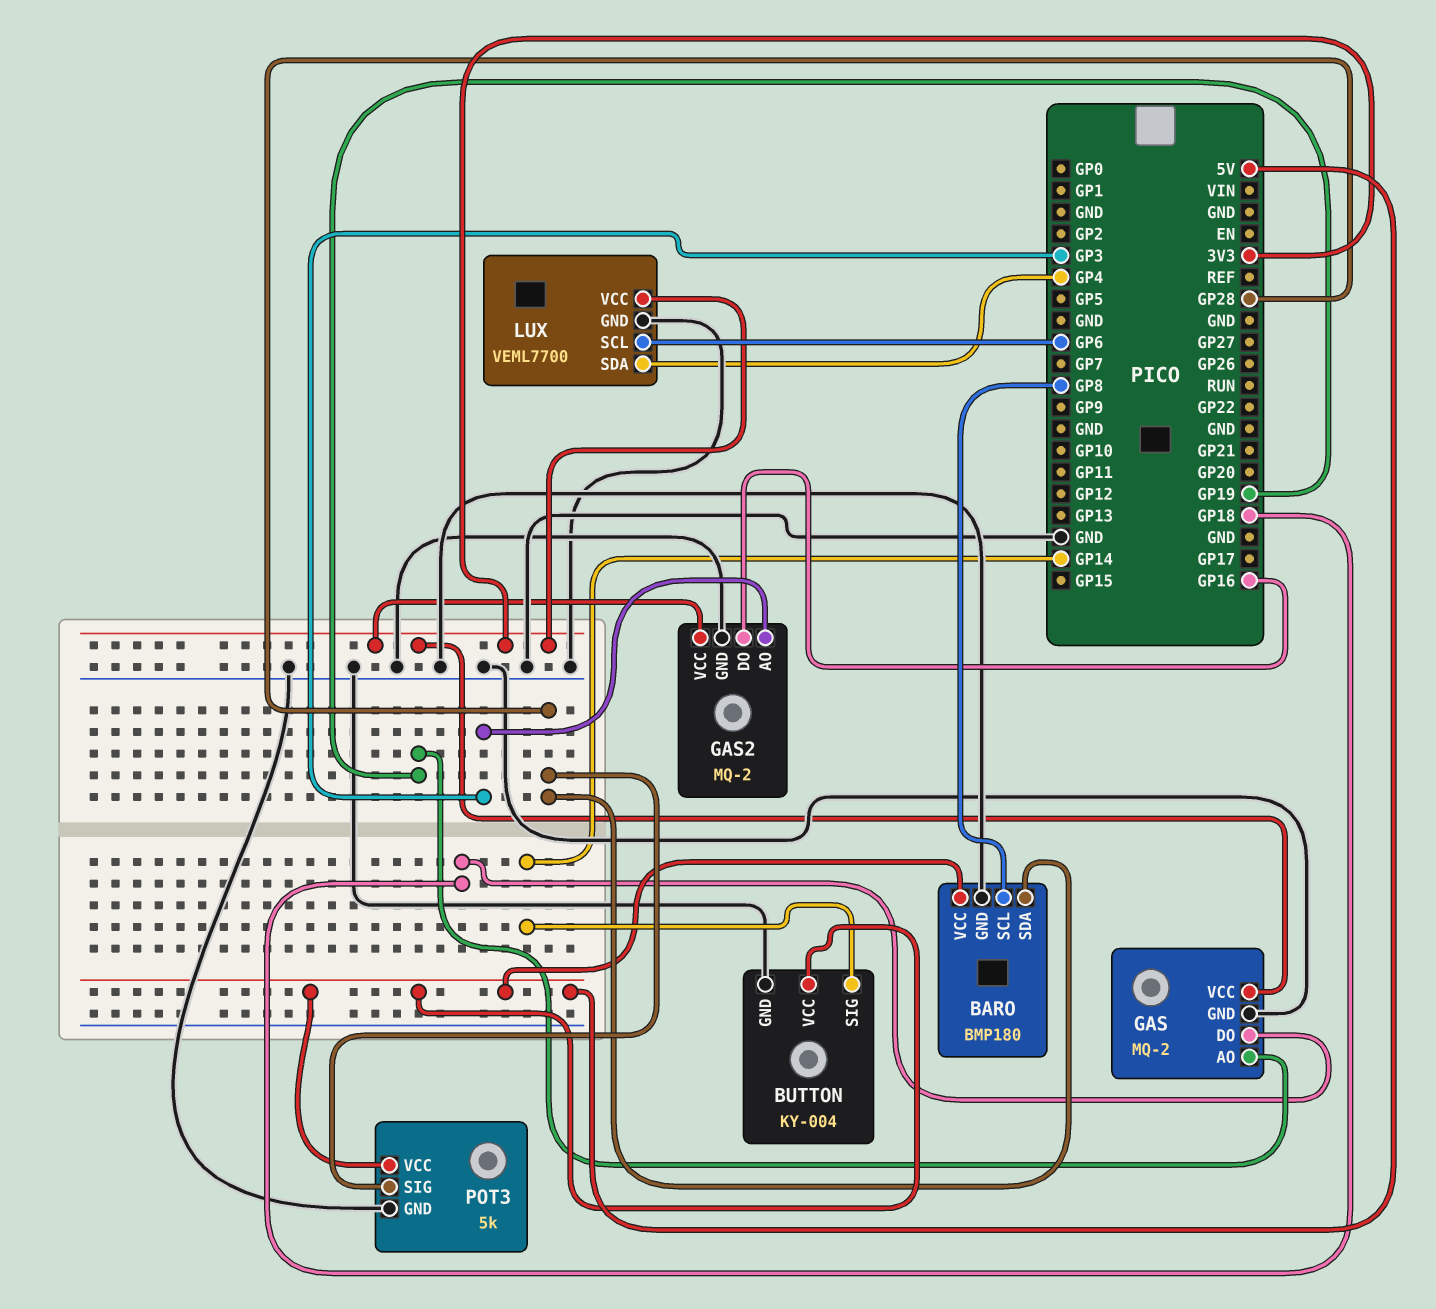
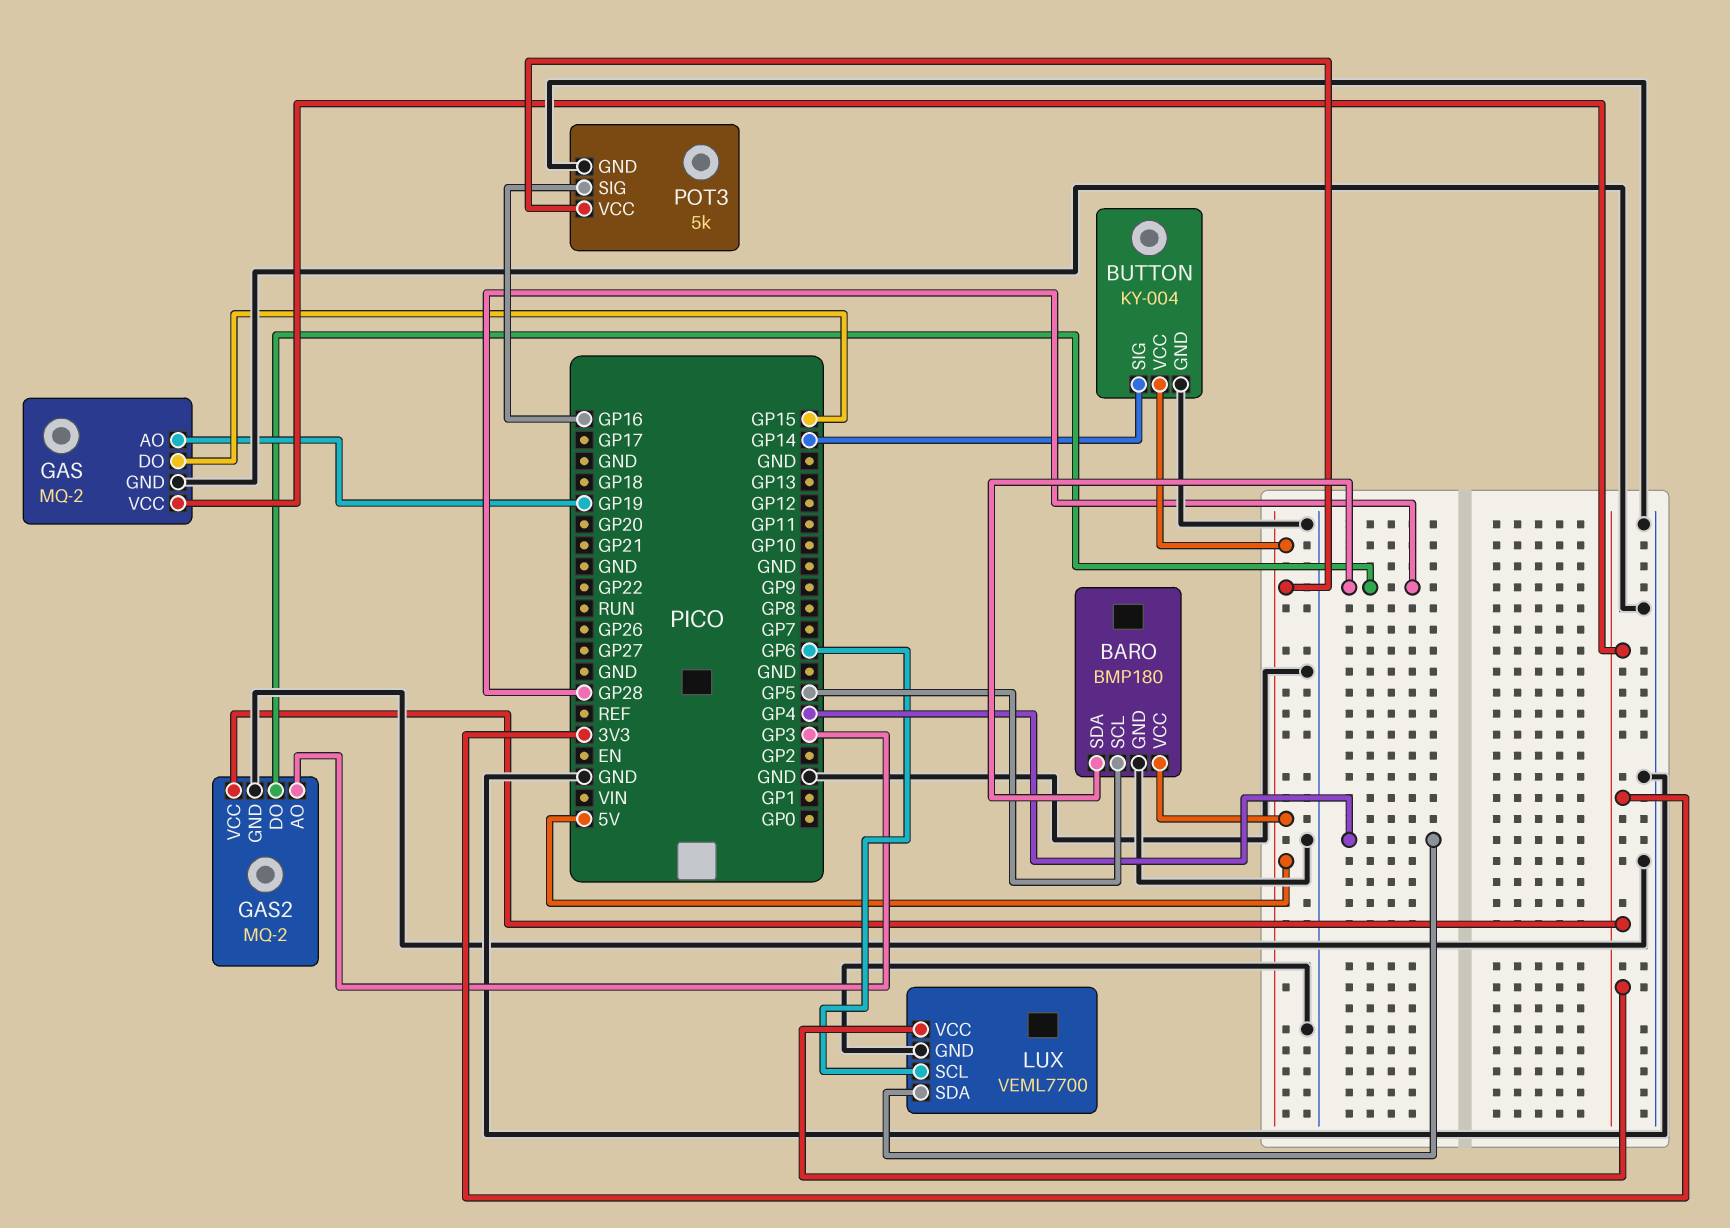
BARO pin SCL: GP8 -> GP5
GAS pin DO: GP18 -> GP15
GAS2 pin DO: GP16 -> GP28
POT3 pin SIG: GP28 -> GP16

